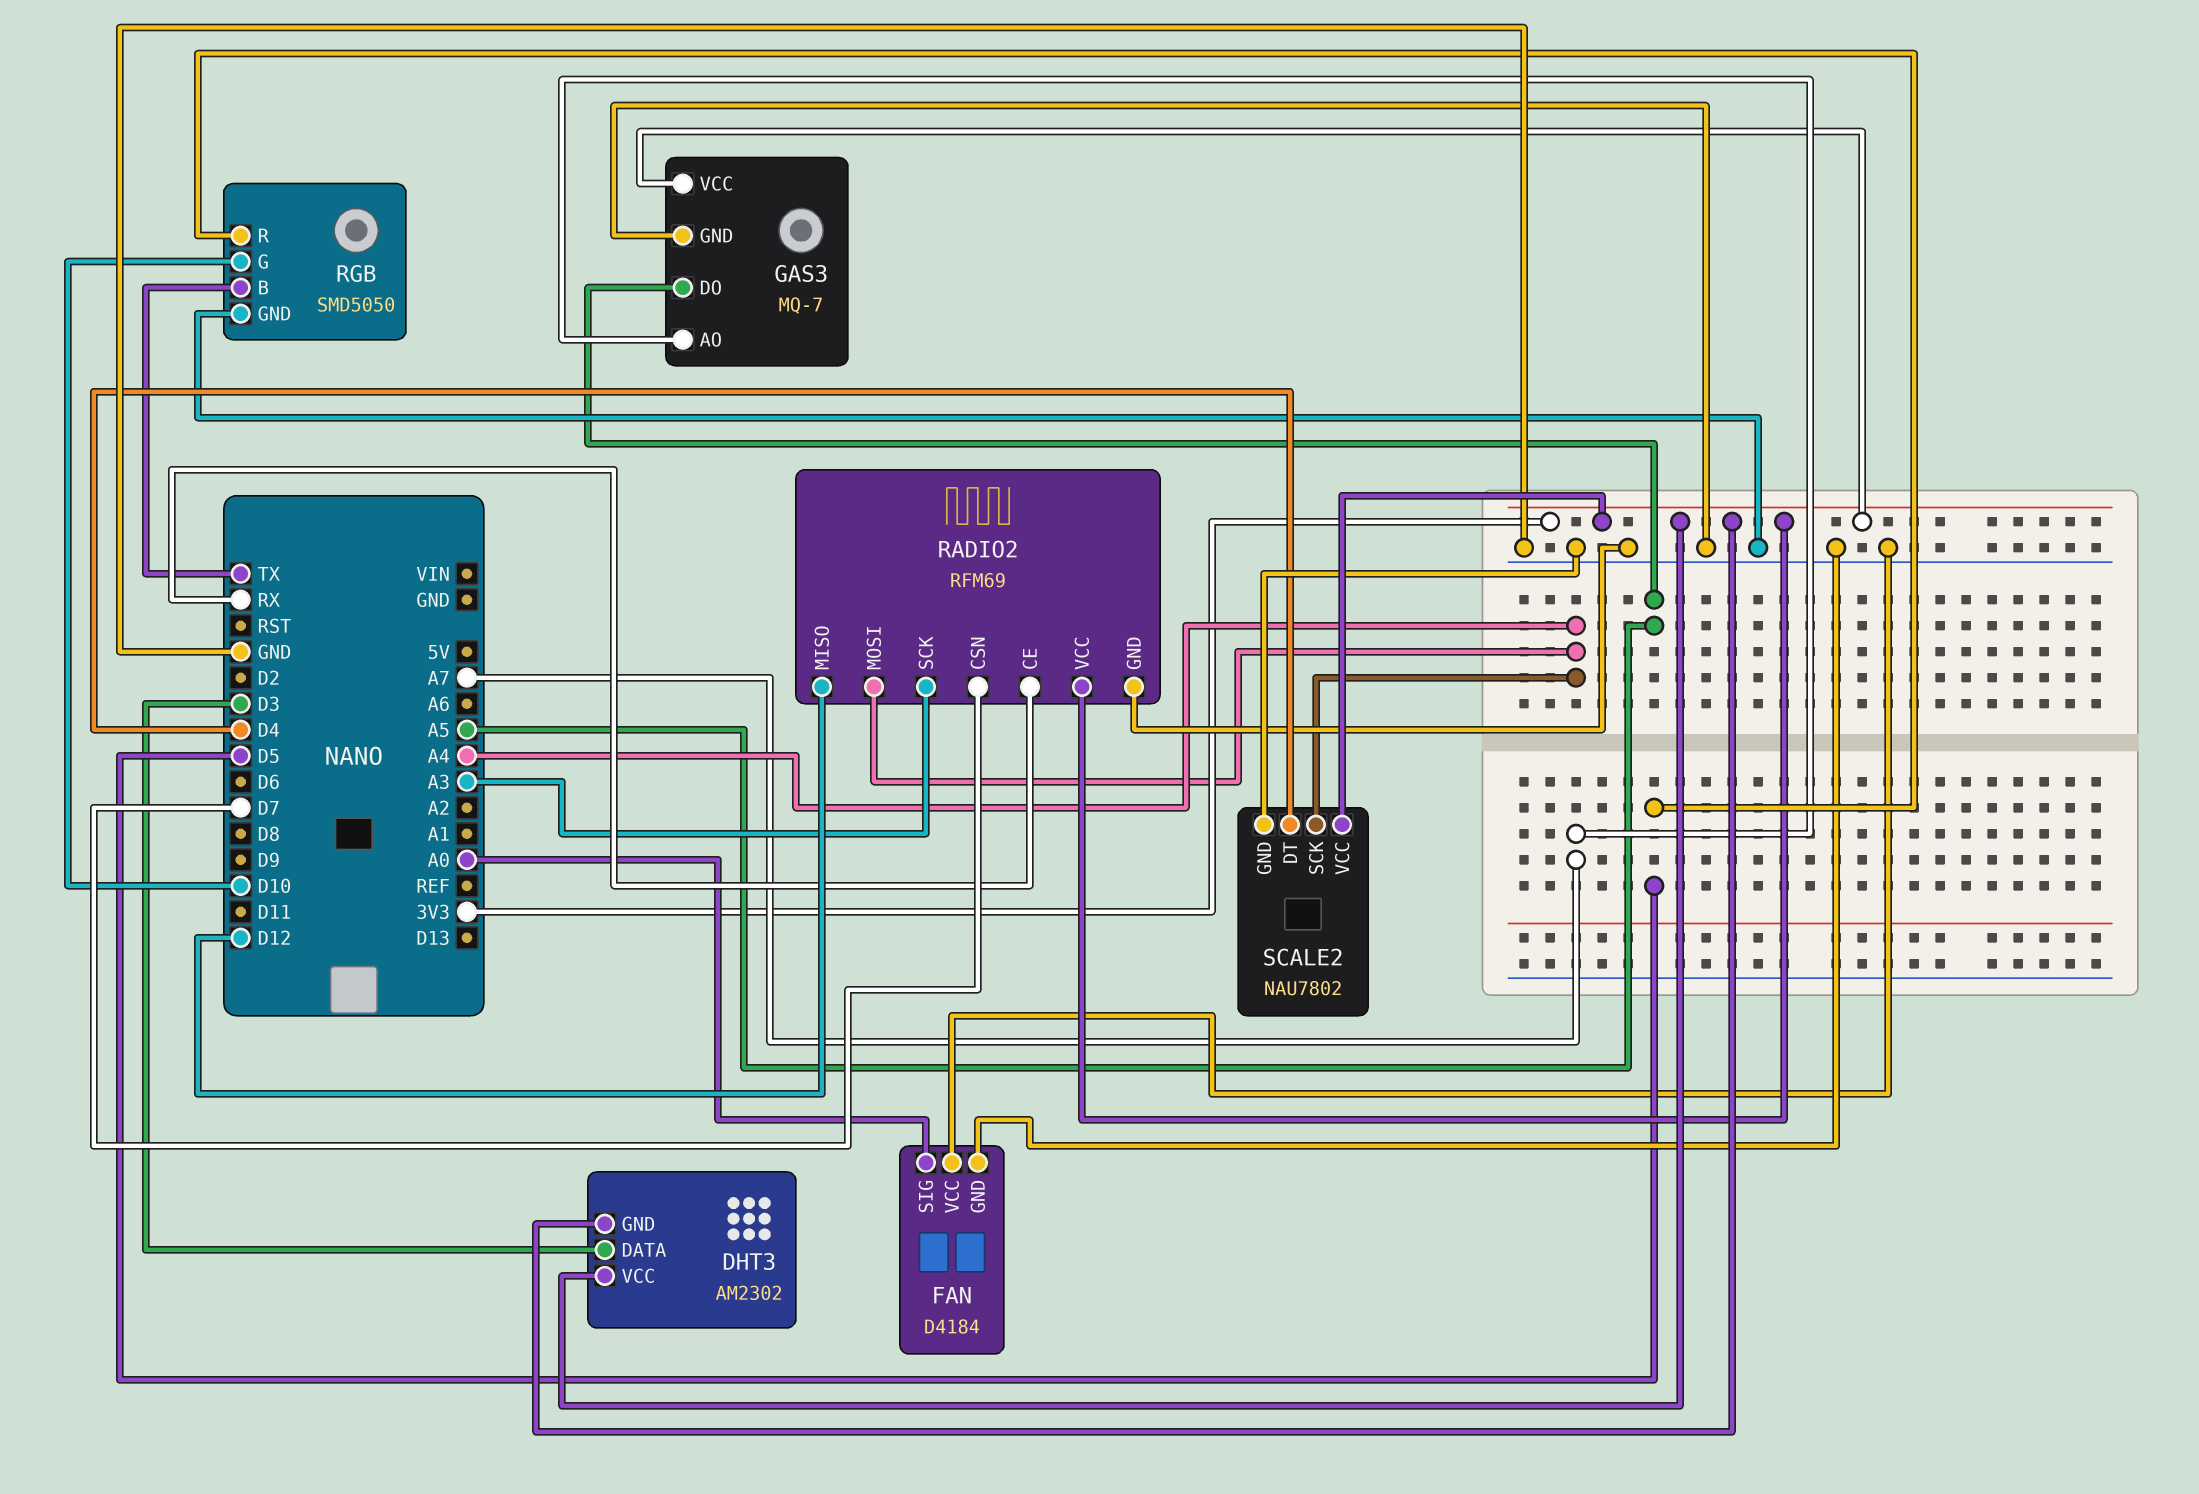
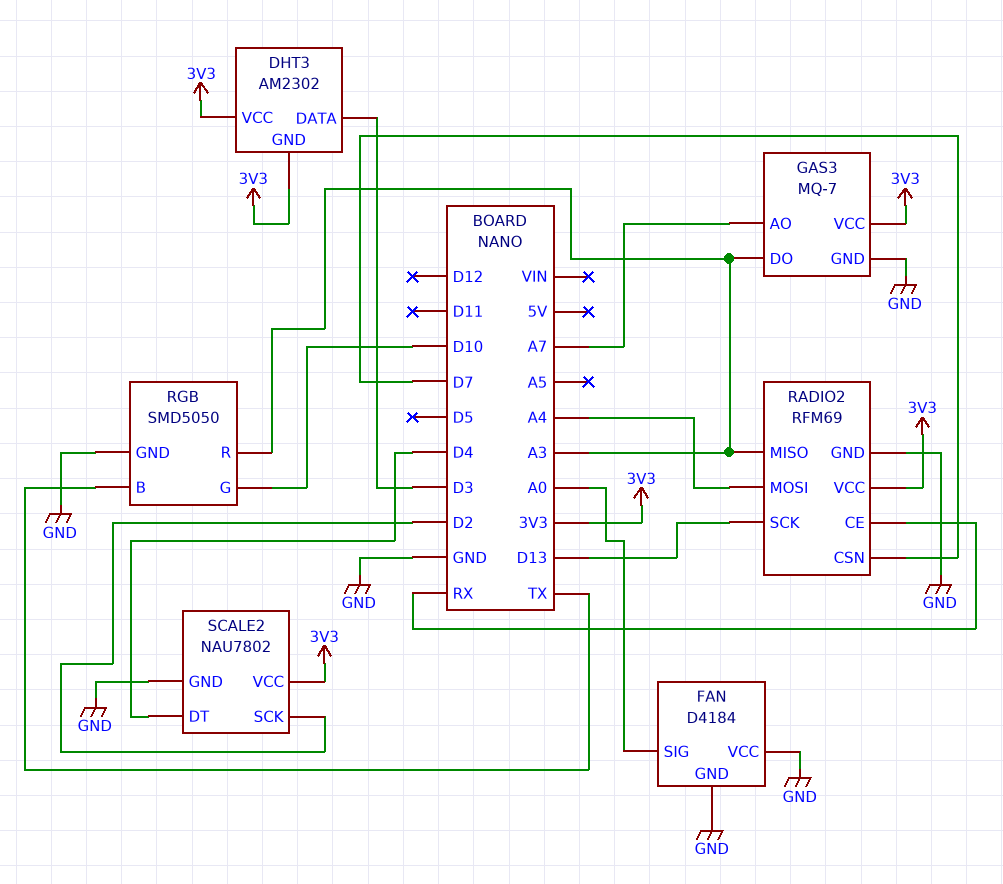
GAS3 pin DO: A5 -> A3
RADIO2 pin MISO: D12 -> A3
RADIO2 pin SCK: A3 -> D13
RGB pin R: D5 -> A3
SCALE2 pin SCK: A4 -> D2

